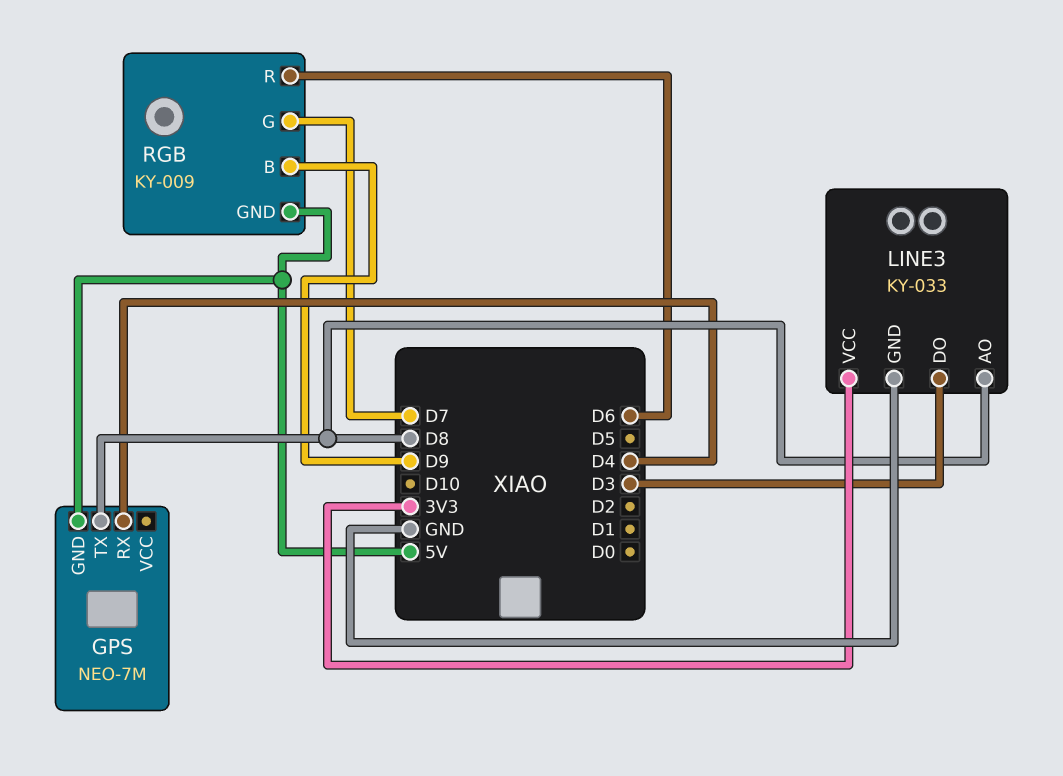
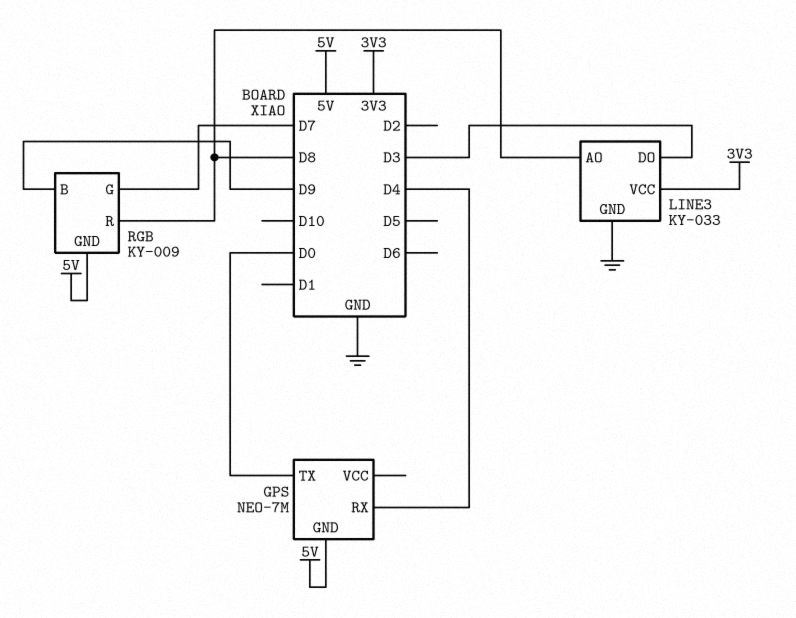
GPS pin TX: D8 -> D0
RGB pin R: D6 -> D8

